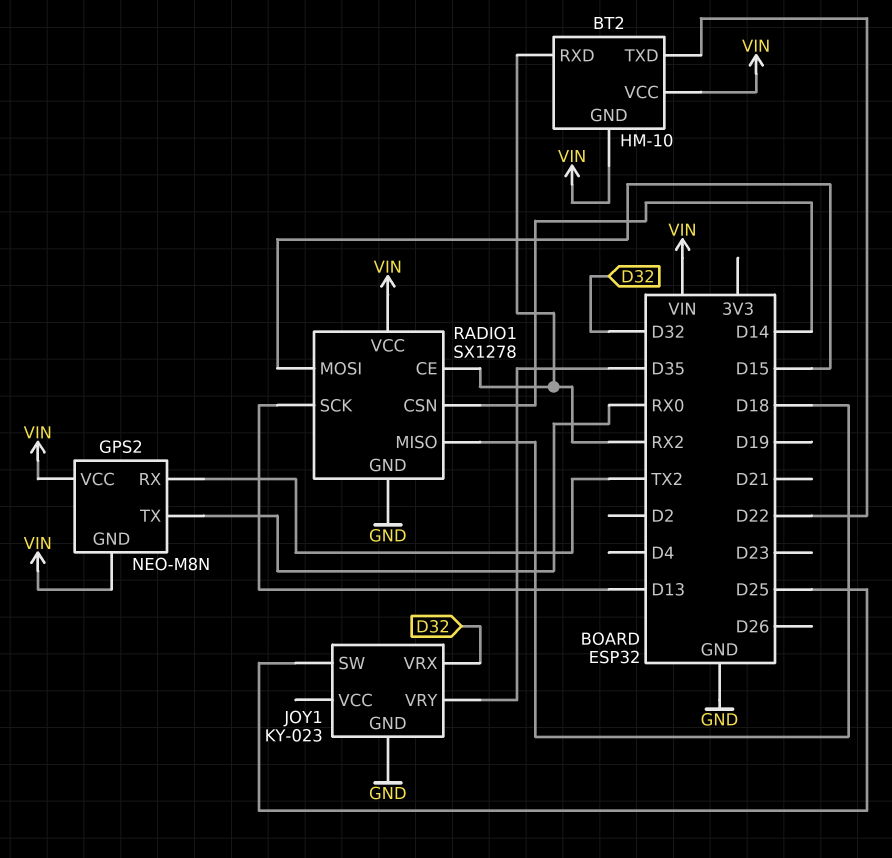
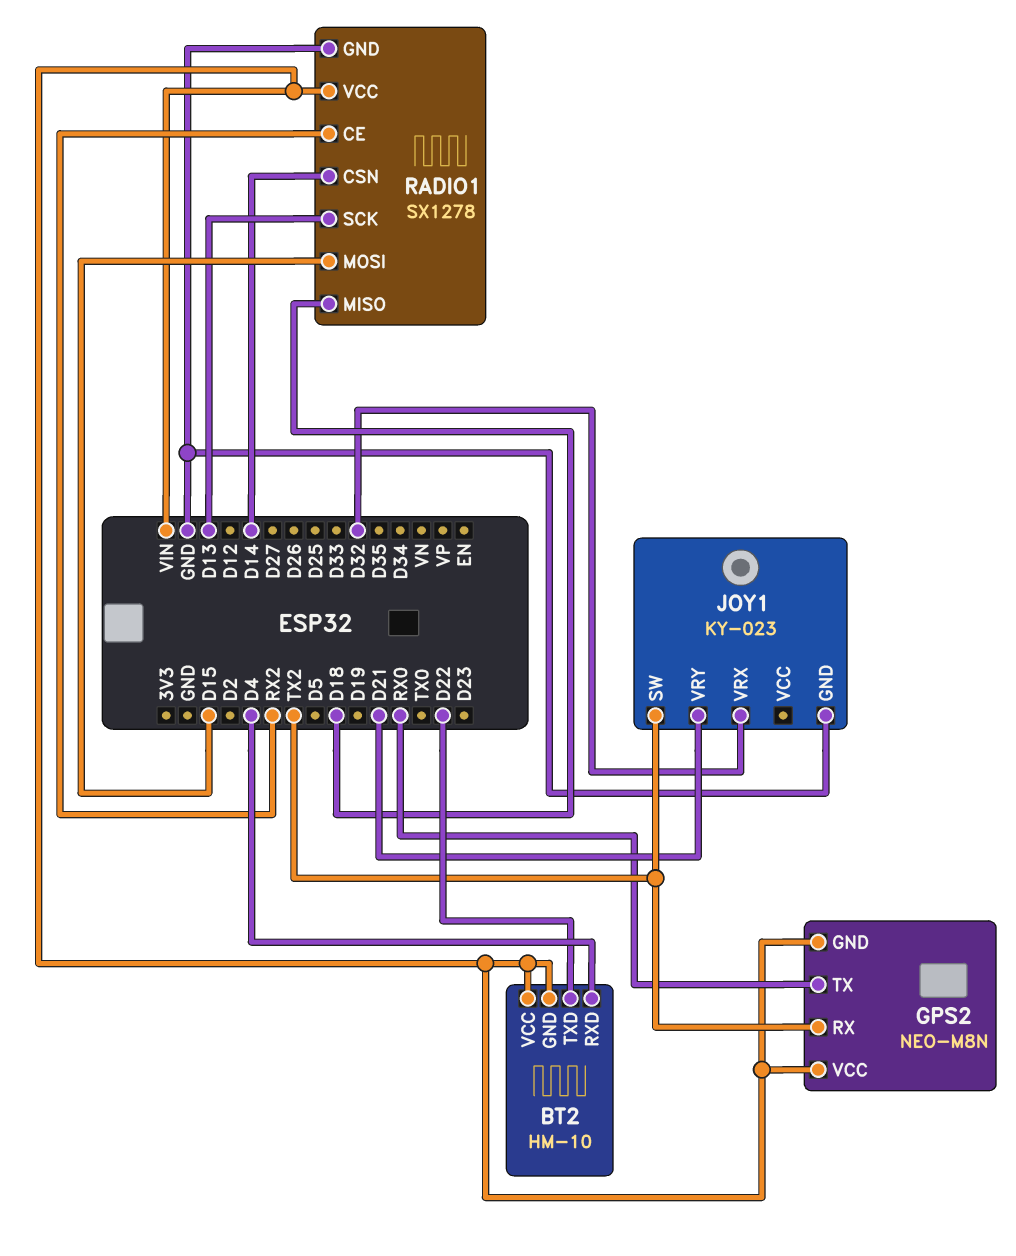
BT2 pin RXD: RX2 -> D4
JOY1 pin SW: D25 -> TX2
JOY1 pin VRY: D35 -> D21

